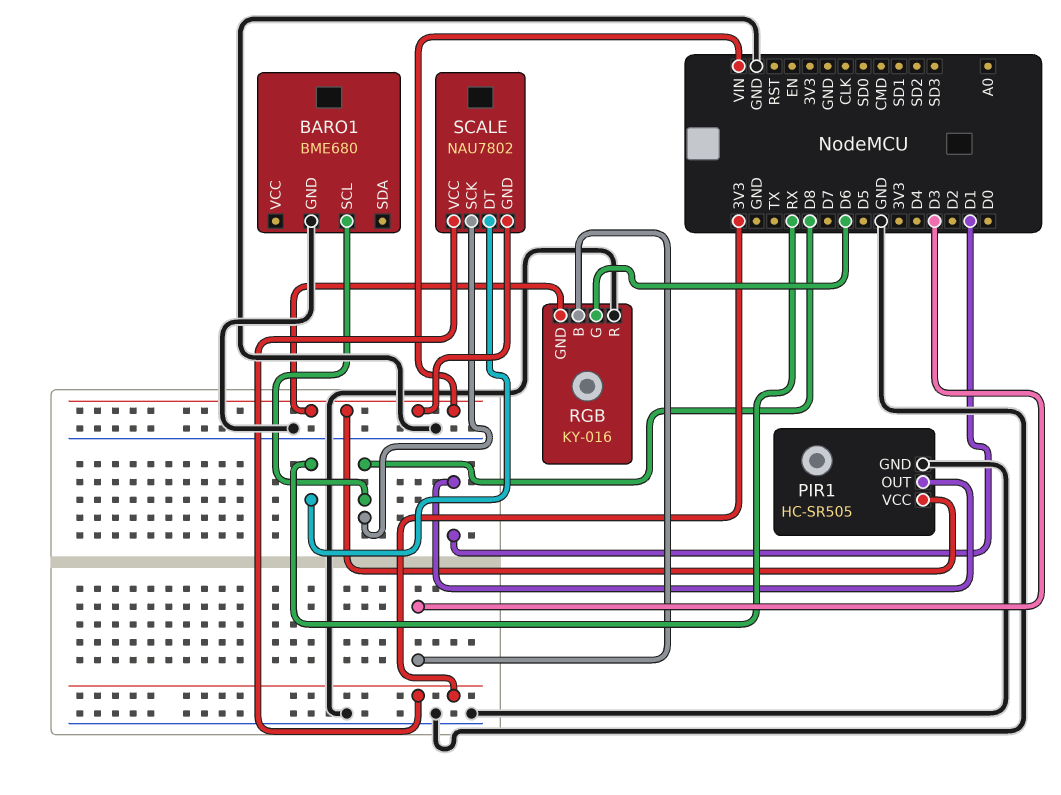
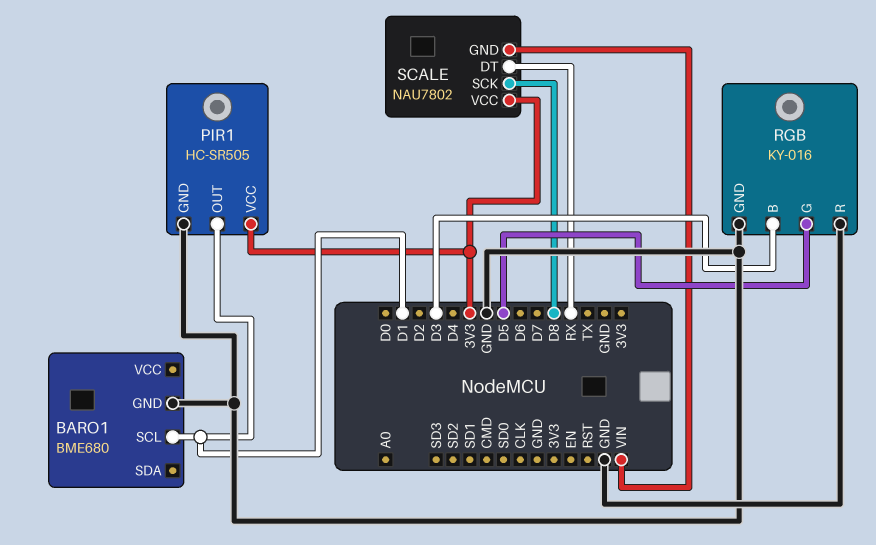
BARO1 pin SCL: D8 -> D1
PIR1 pin VCC: VIN -> 3V3
RGB pin G: D6 -> D5
RGB pin GND: VIN -> GND

